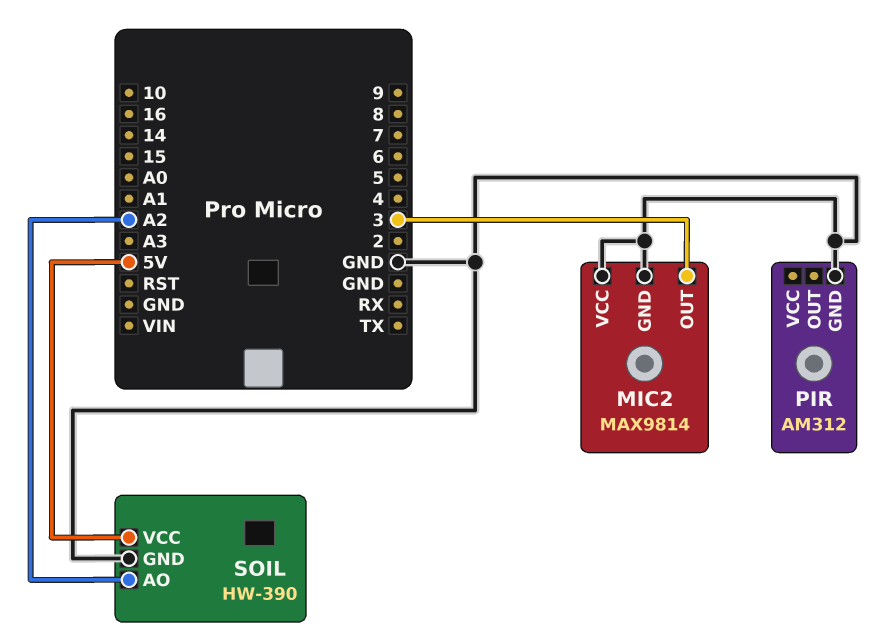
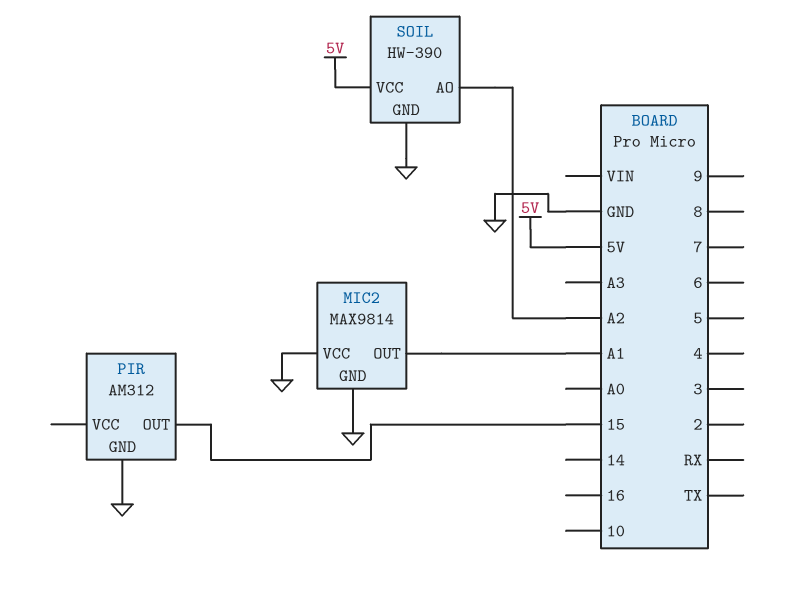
MIC2 pin OUT: 3 -> A1
PIR pin OUT: none -> 15

